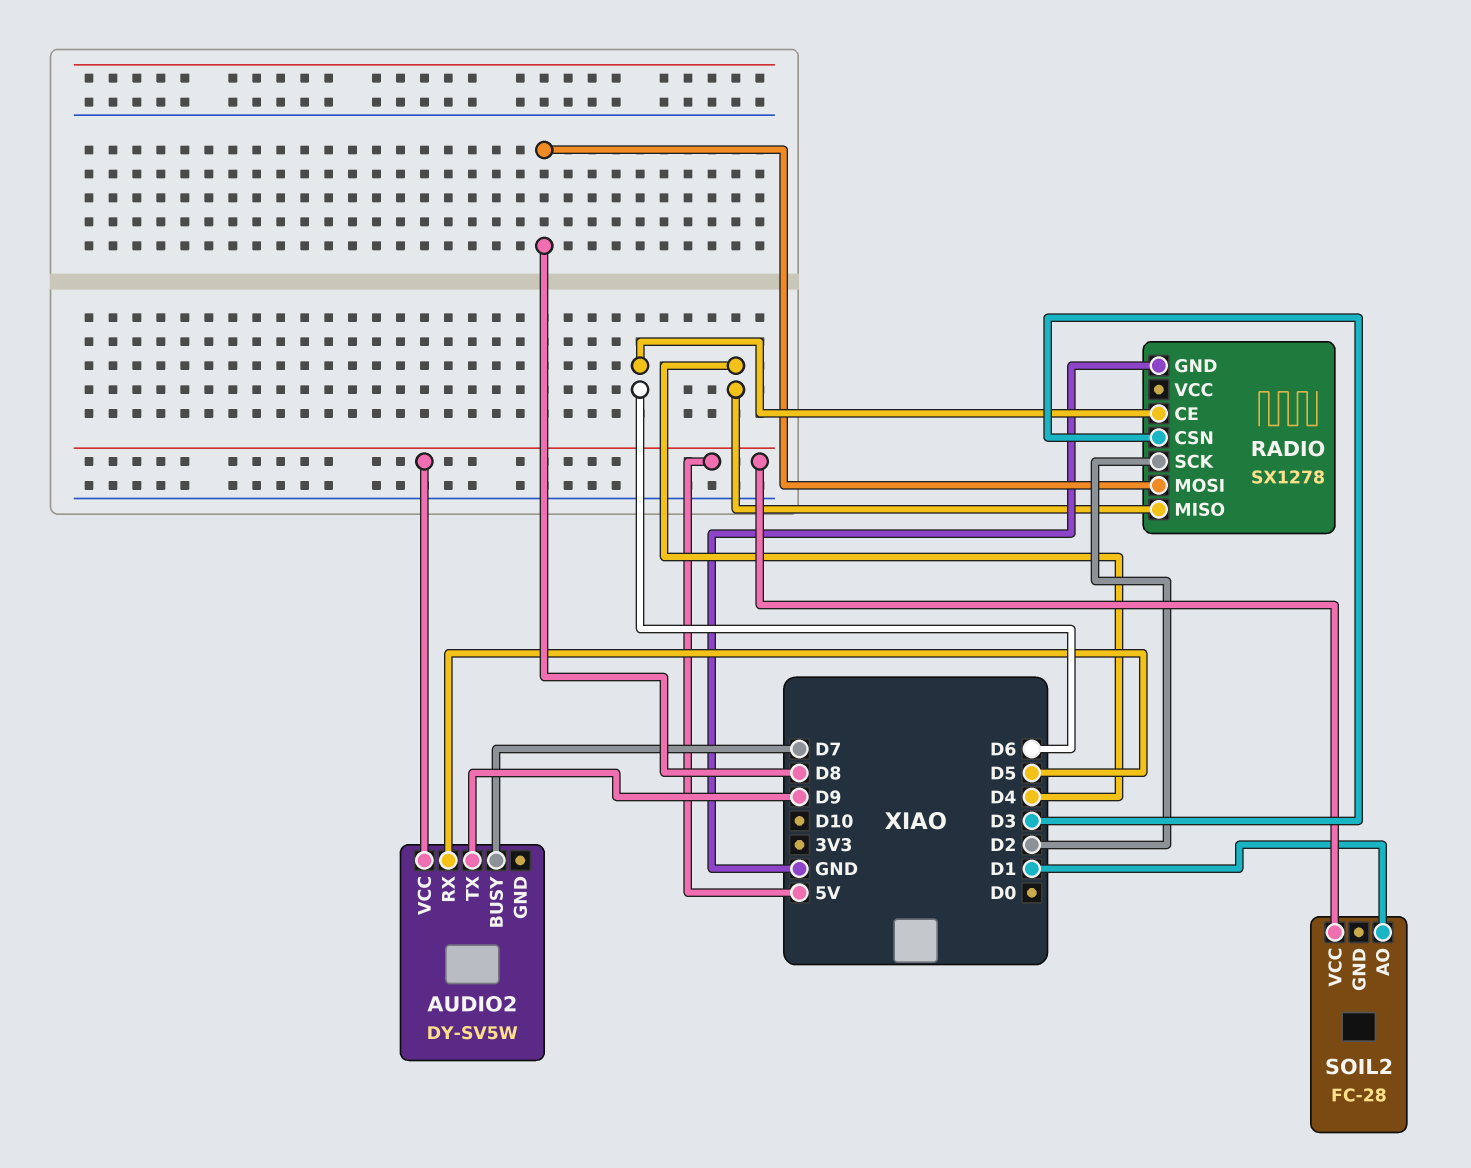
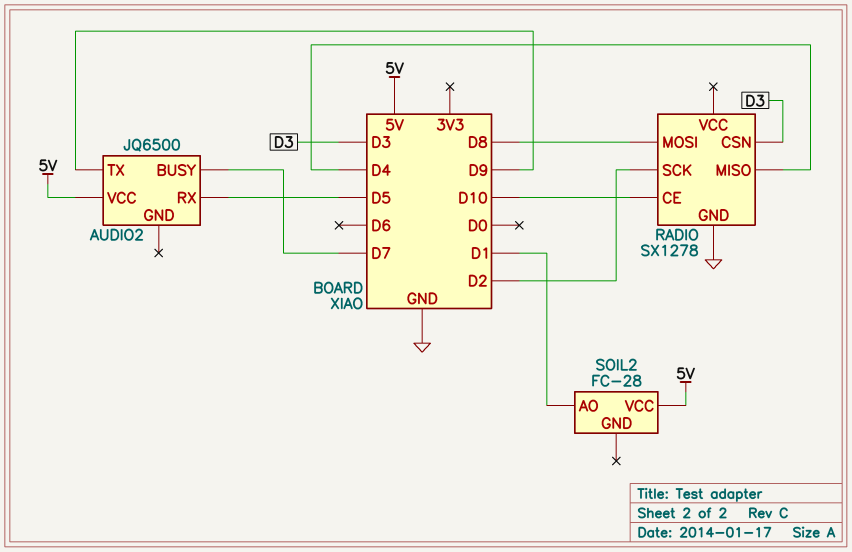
AUDIO2: DY-SV5W -> JQ6500
RADIO pin CE: D6 -> D10

